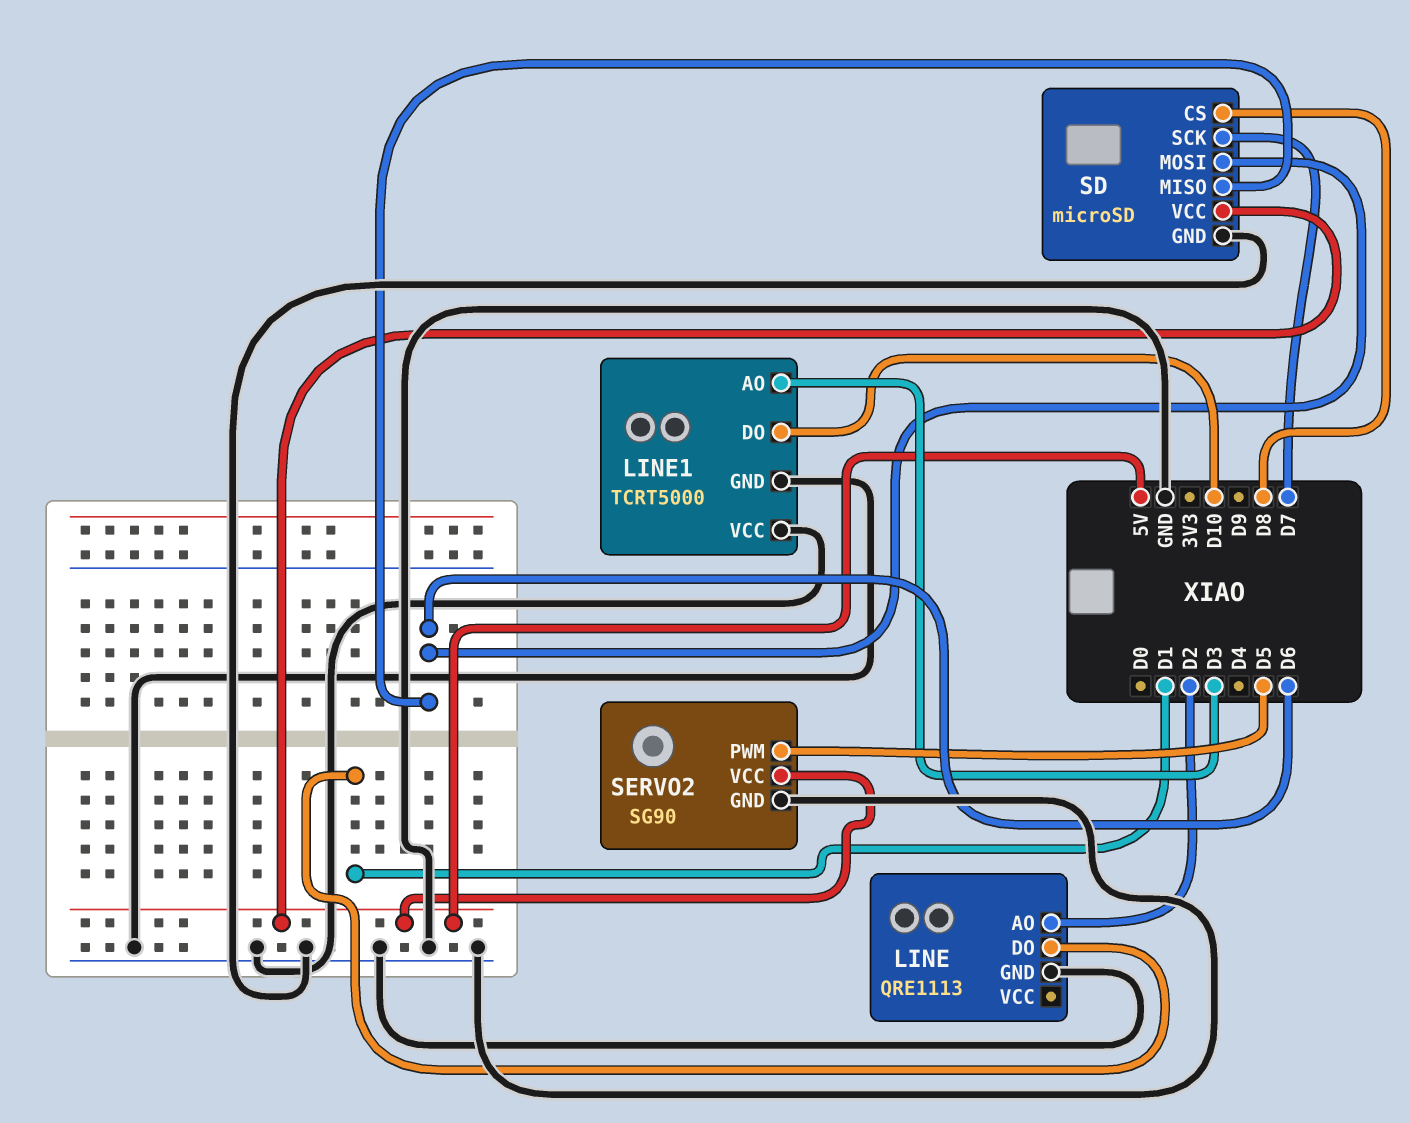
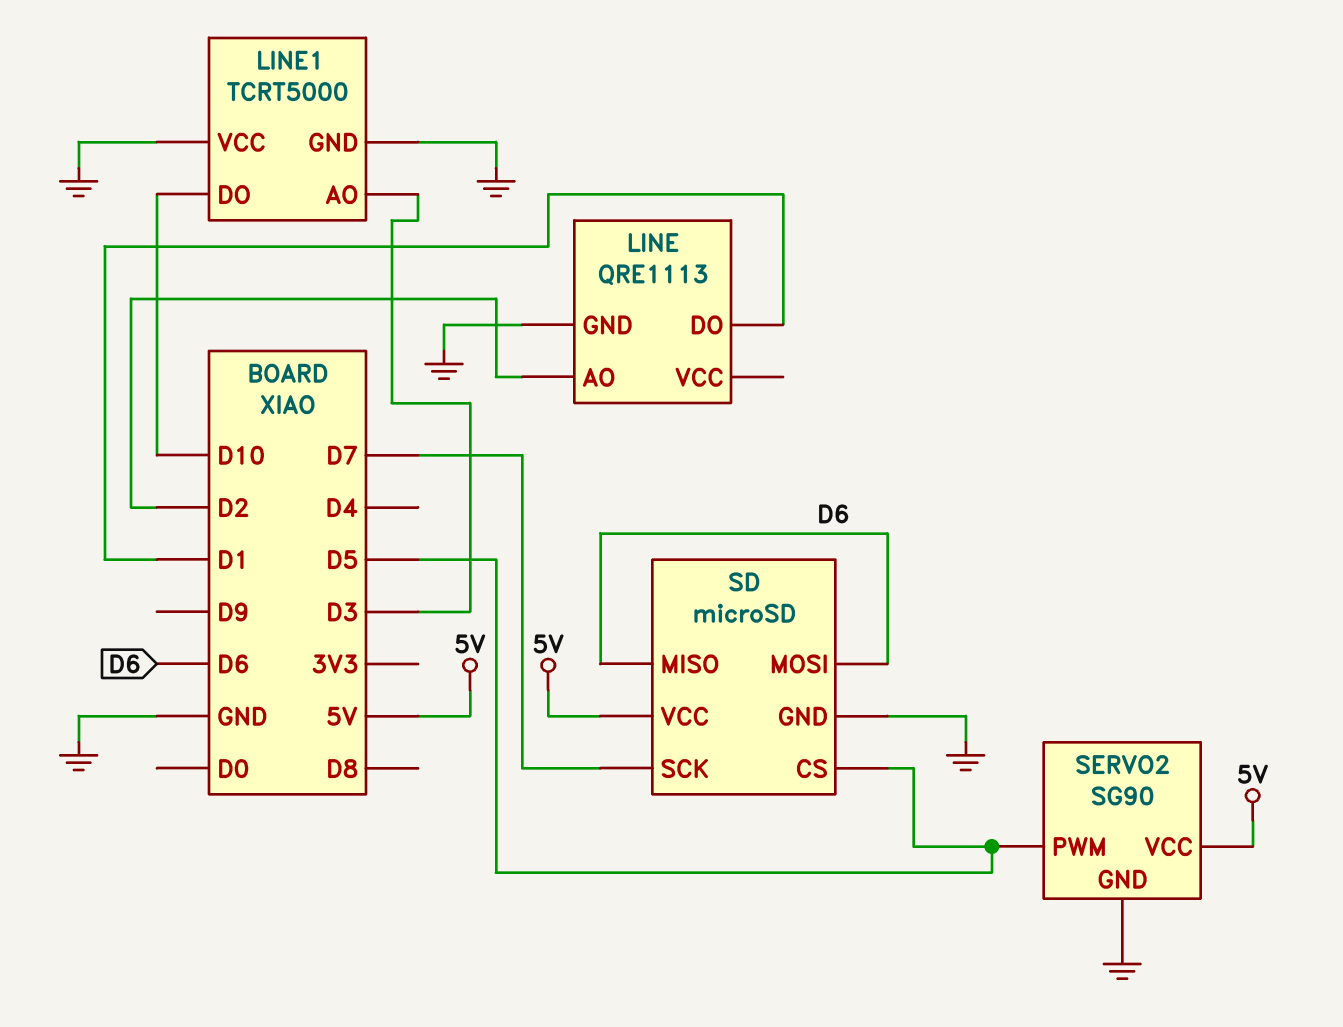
SD pin CS: D8 -> D5

